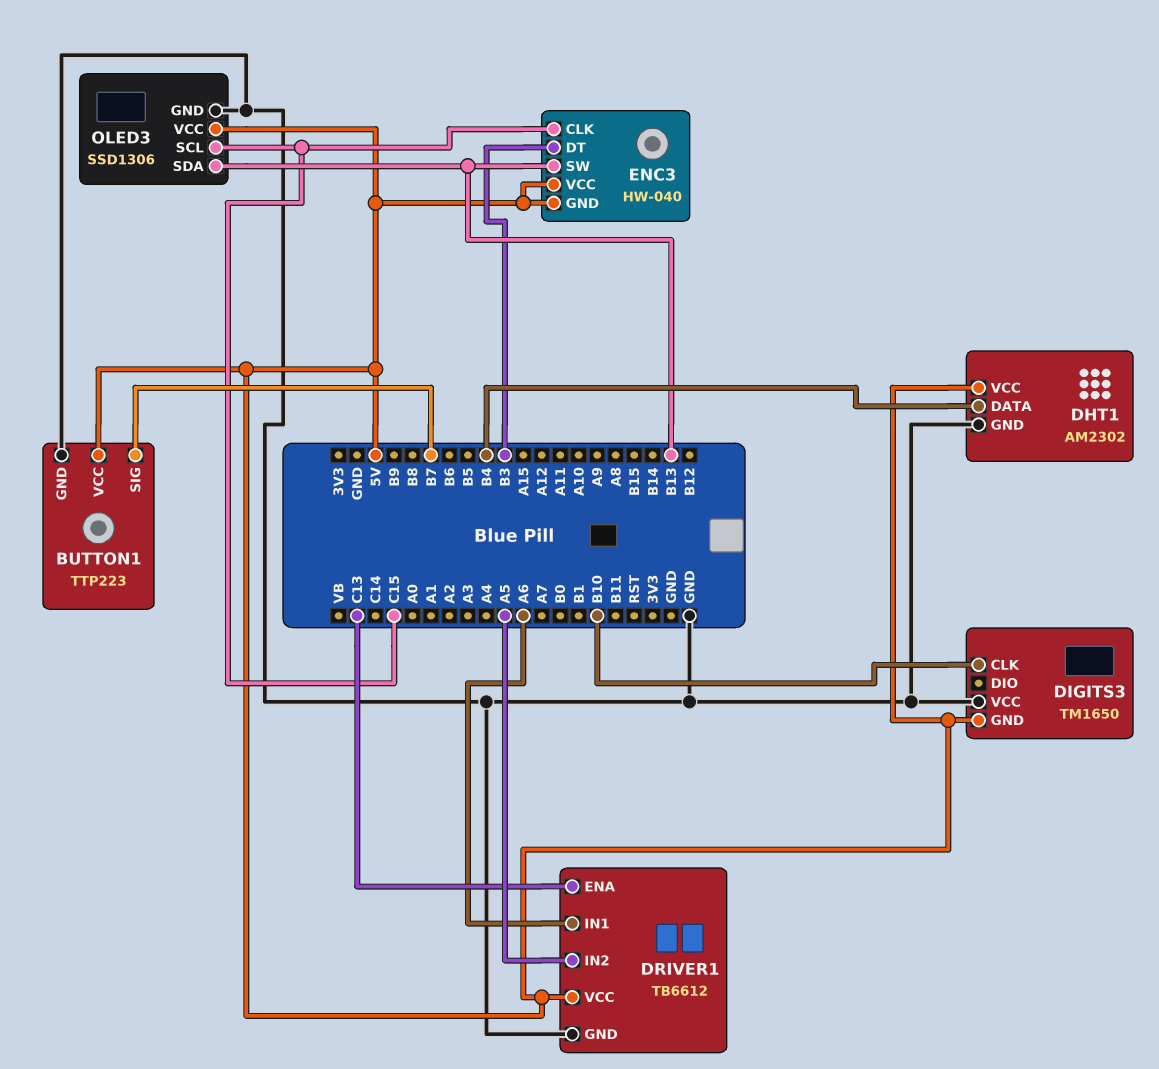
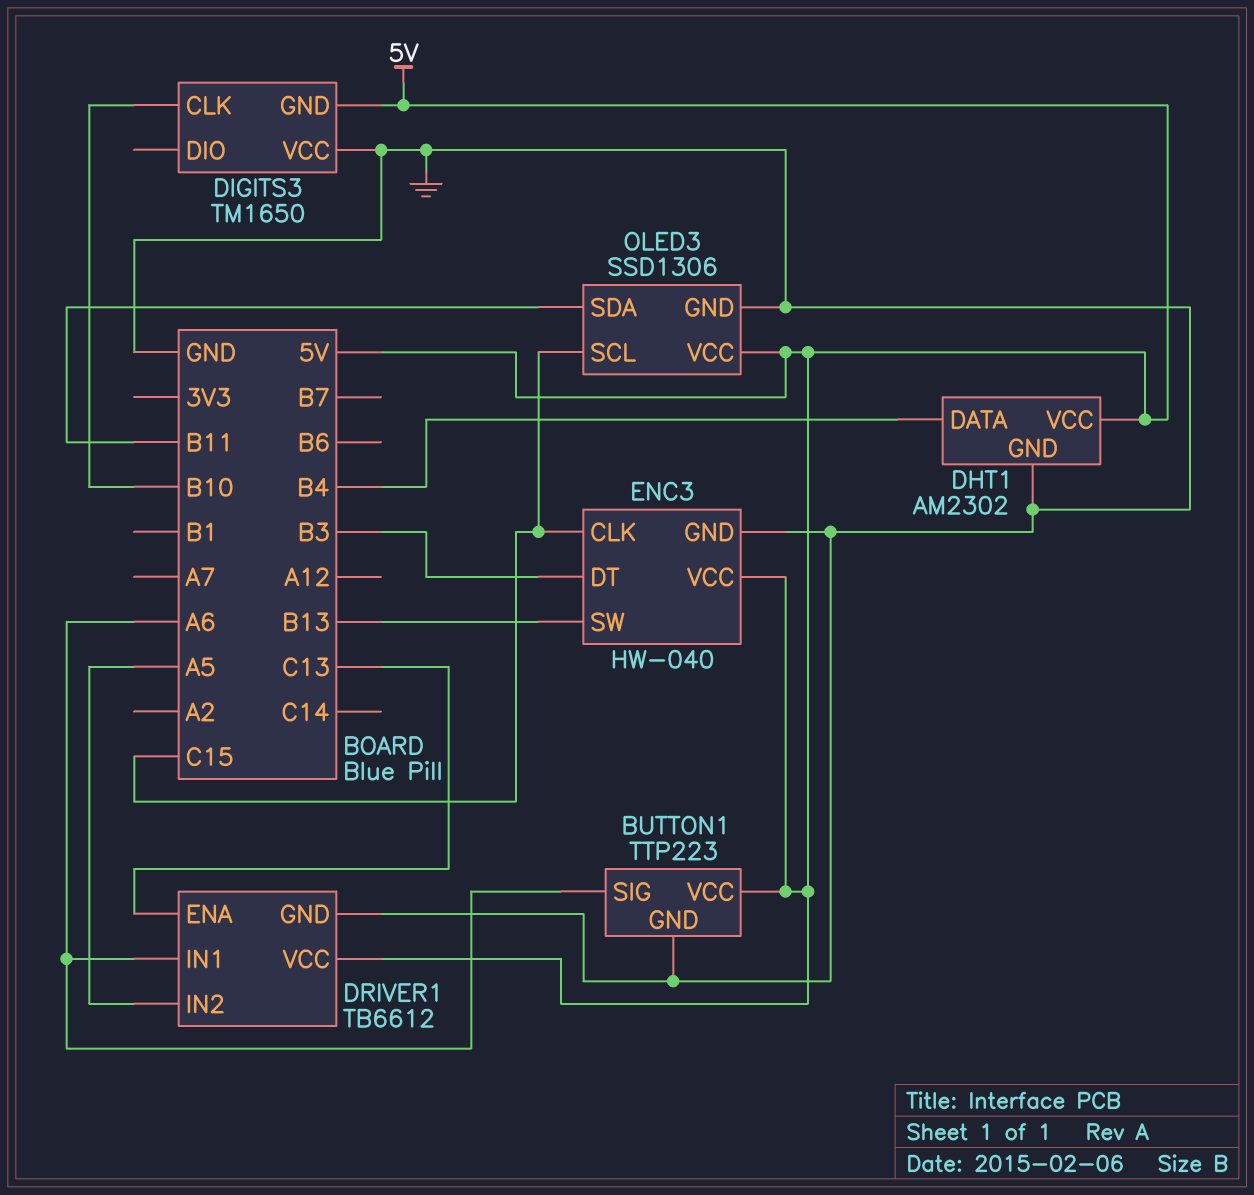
BUTTON1 pin SIG: B7 -> A6
ENC3 pin GND: 5V -> GND
OLED3 pin SDA: B13 -> B11

